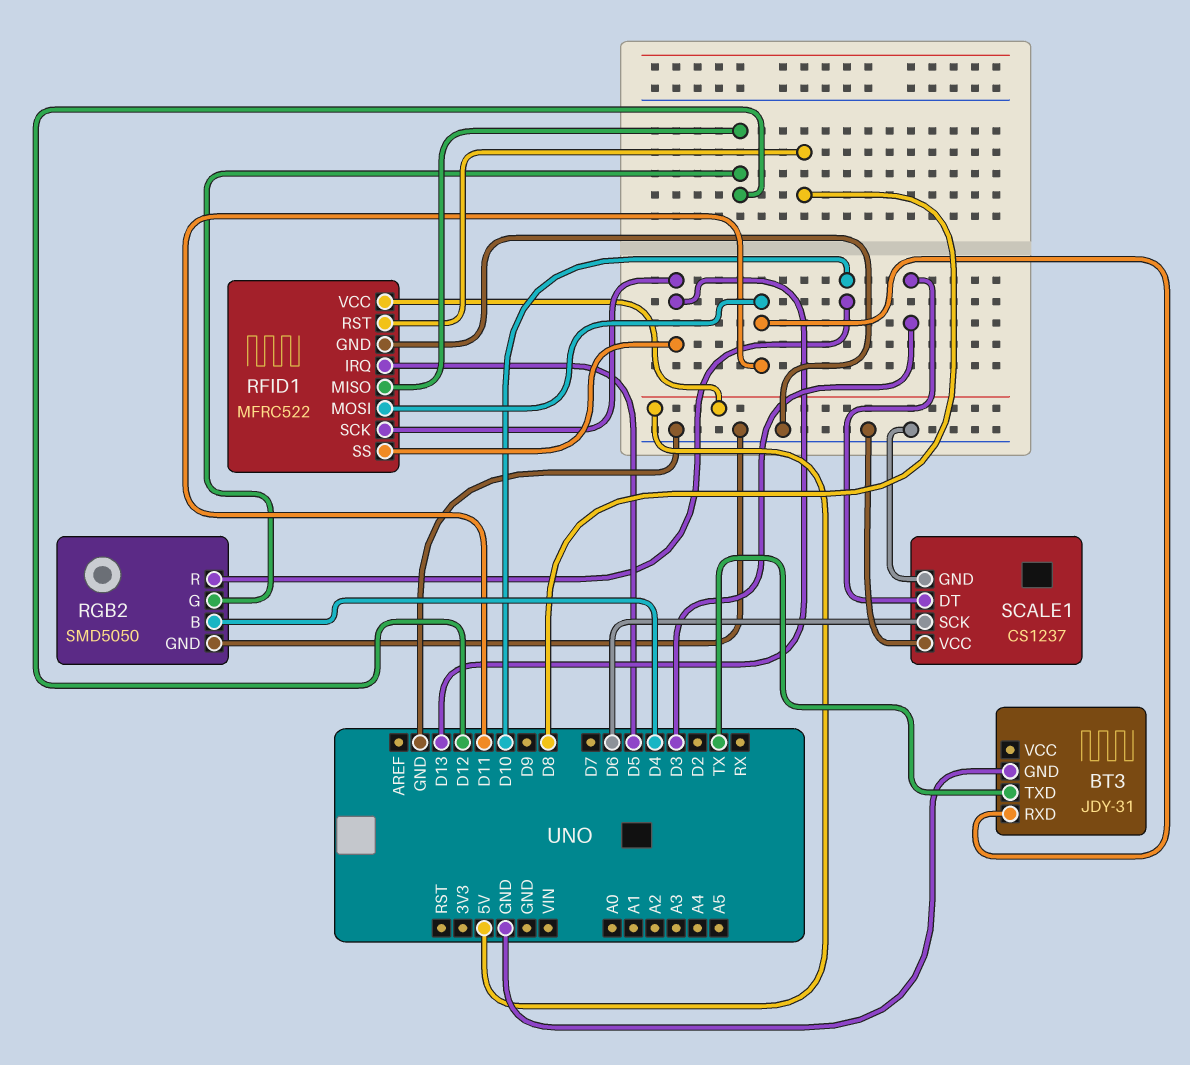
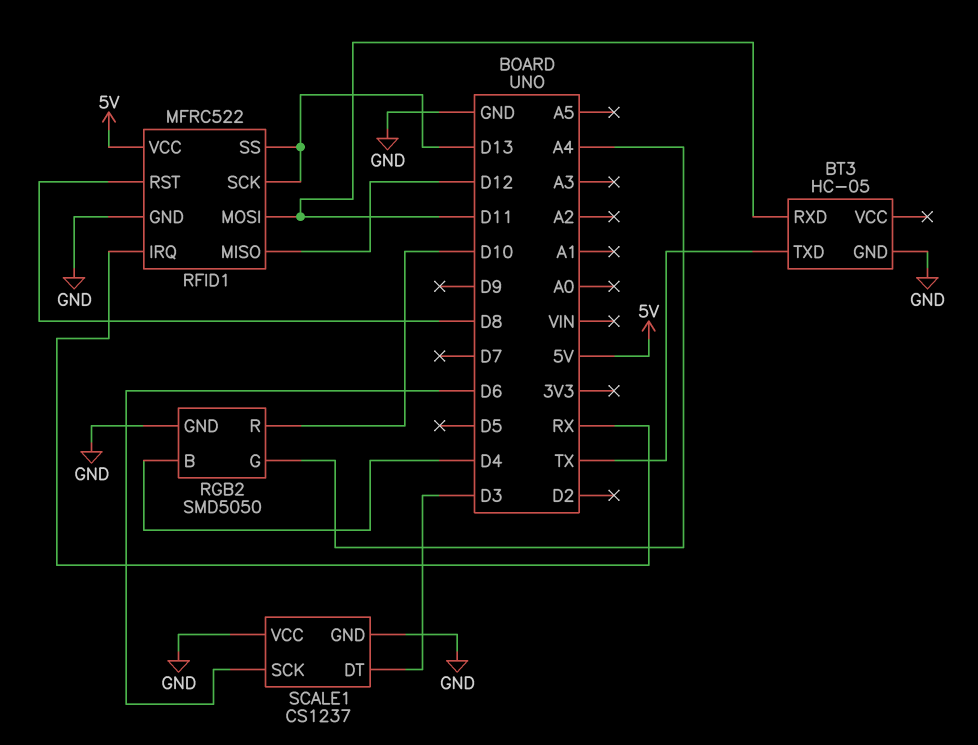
BT3: JDY-31 -> HC-05
RFID1 pin IRQ: D5 -> RX
RGB2 pin G: D12 -> A4

